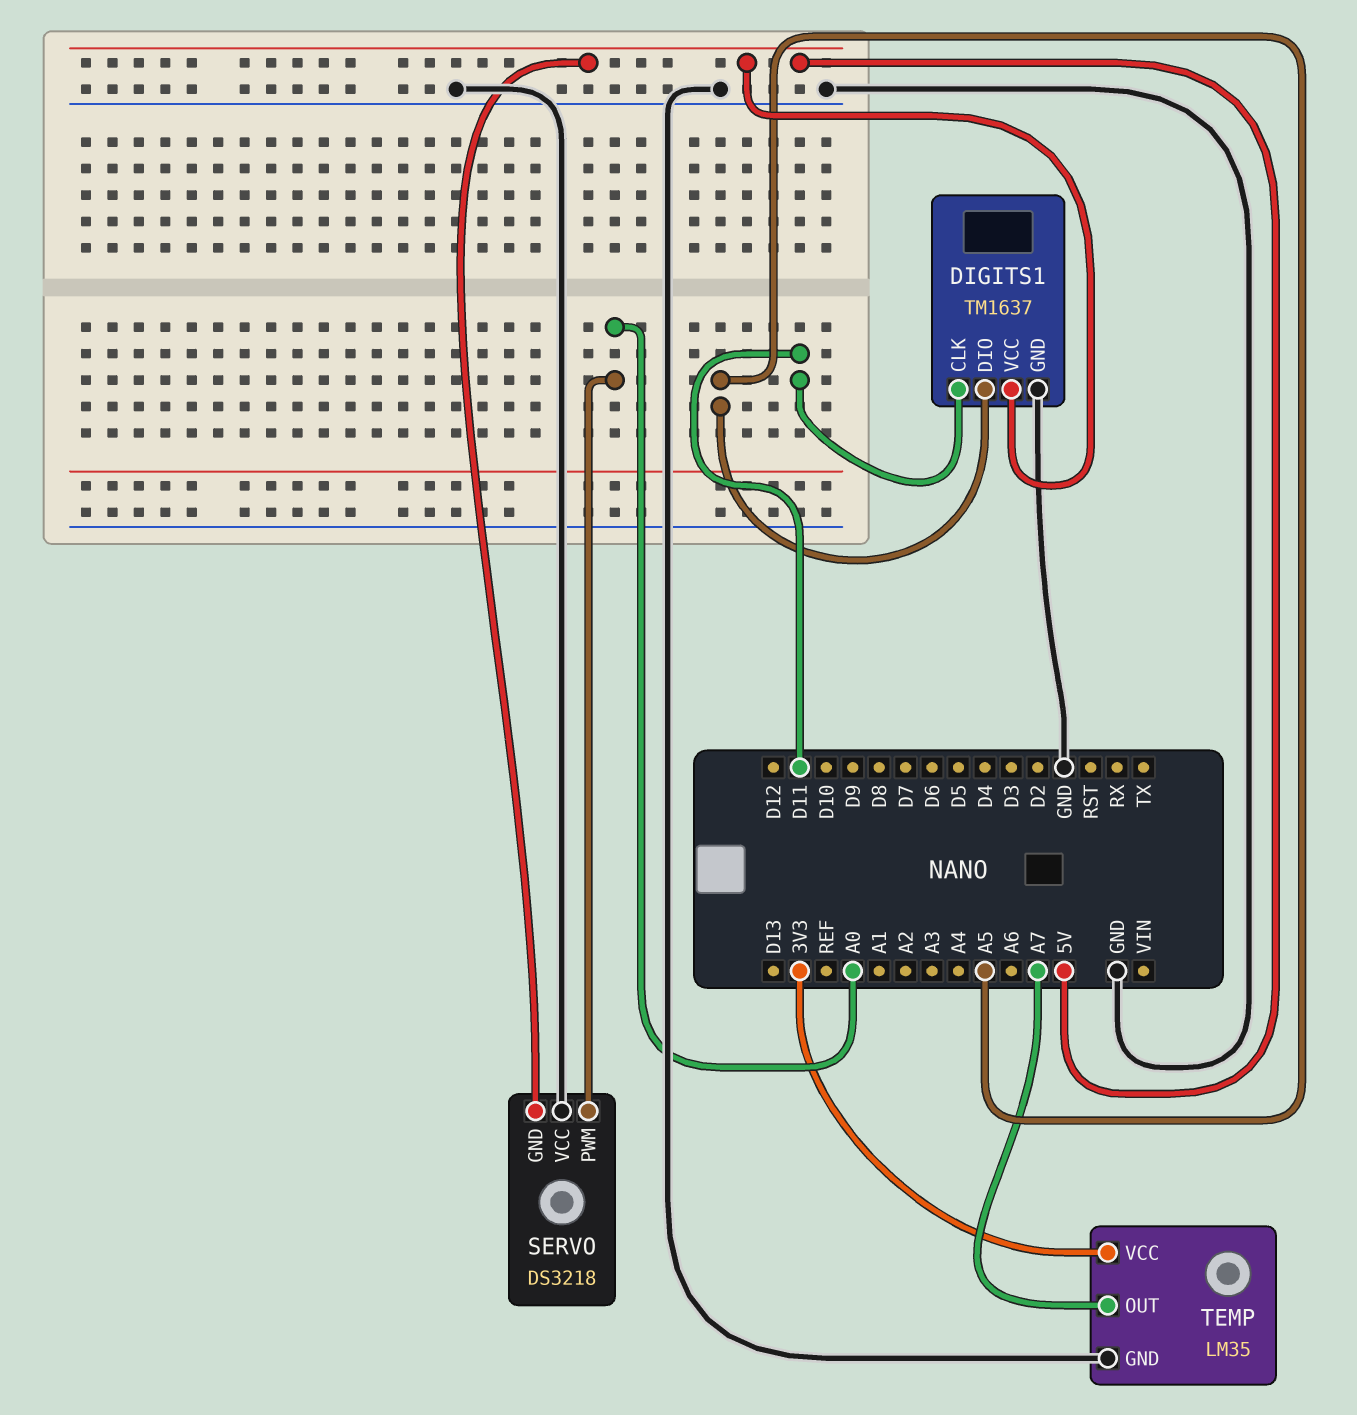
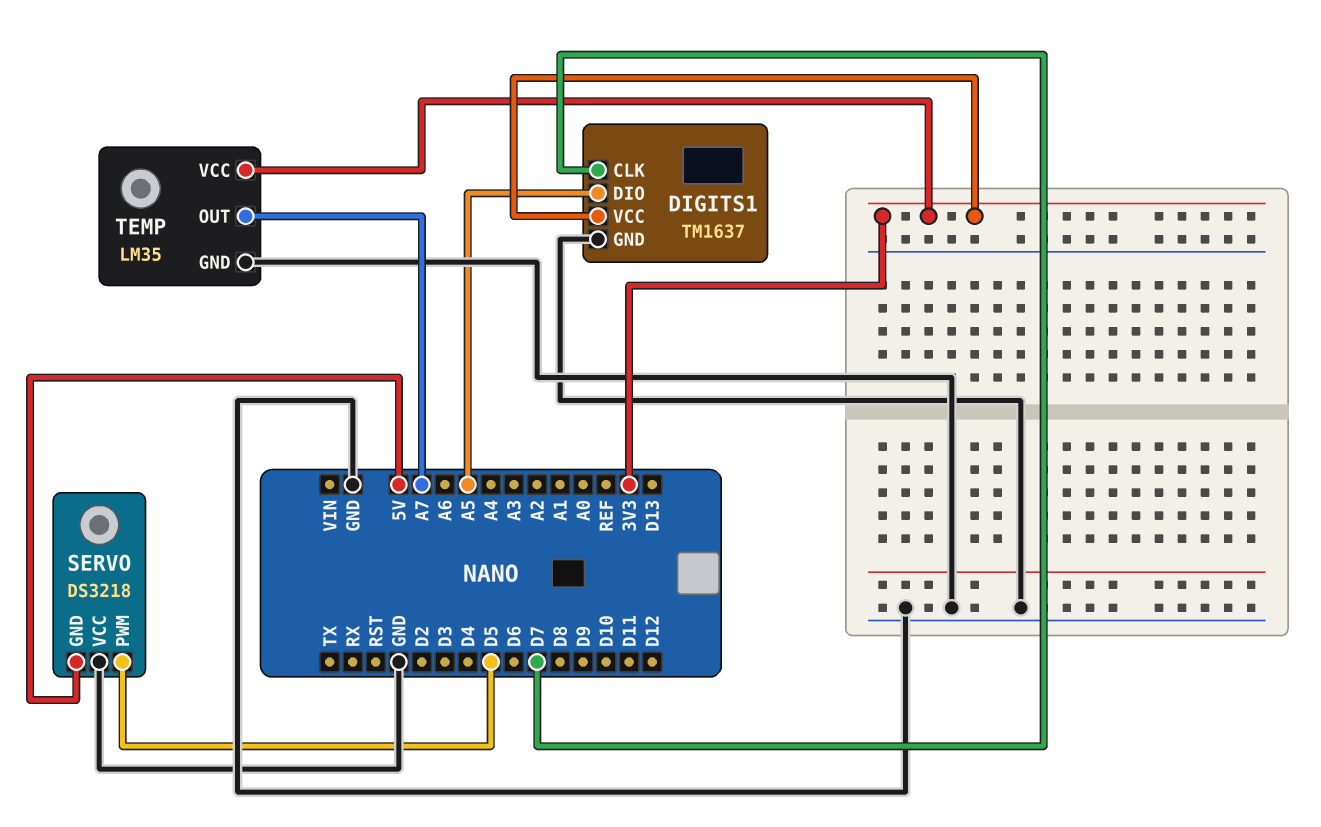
DIGITS1 pin CLK: D11 -> D7
DIGITS1 pin VCC: 5V -> 3V3
SERVO pin PWM: A0 -> D5

